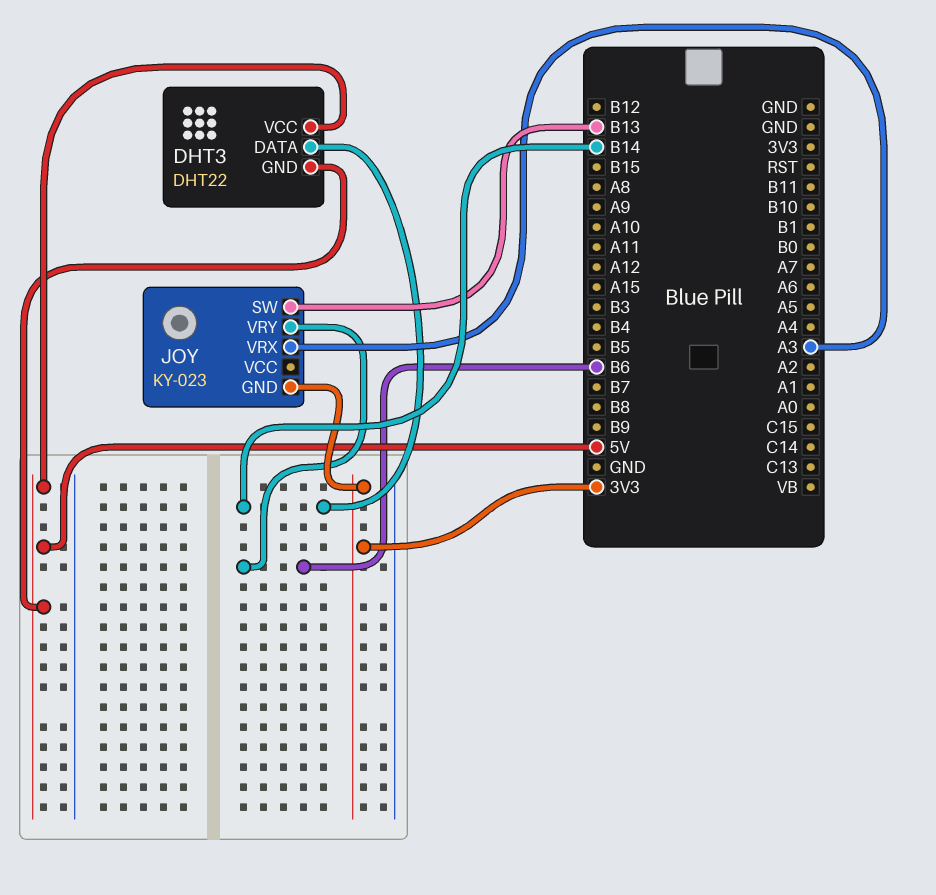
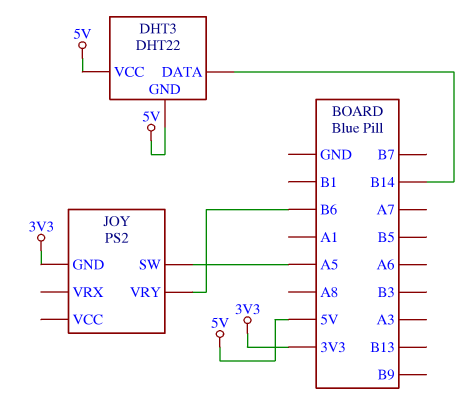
JOY: KY-023 -> PS2
JOY pin SW: B13 -> A5
JOY pin VRX: A3 -> none

